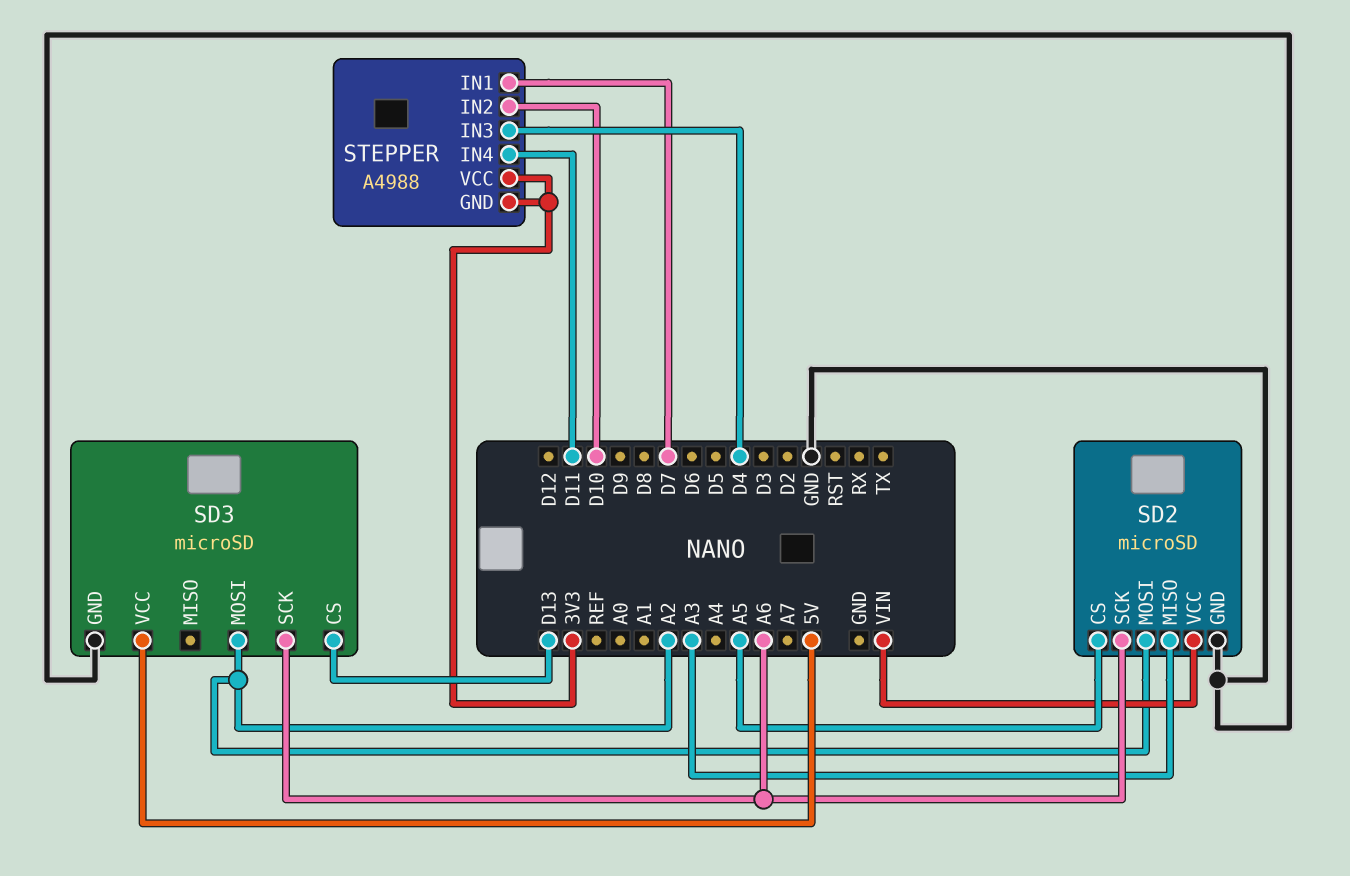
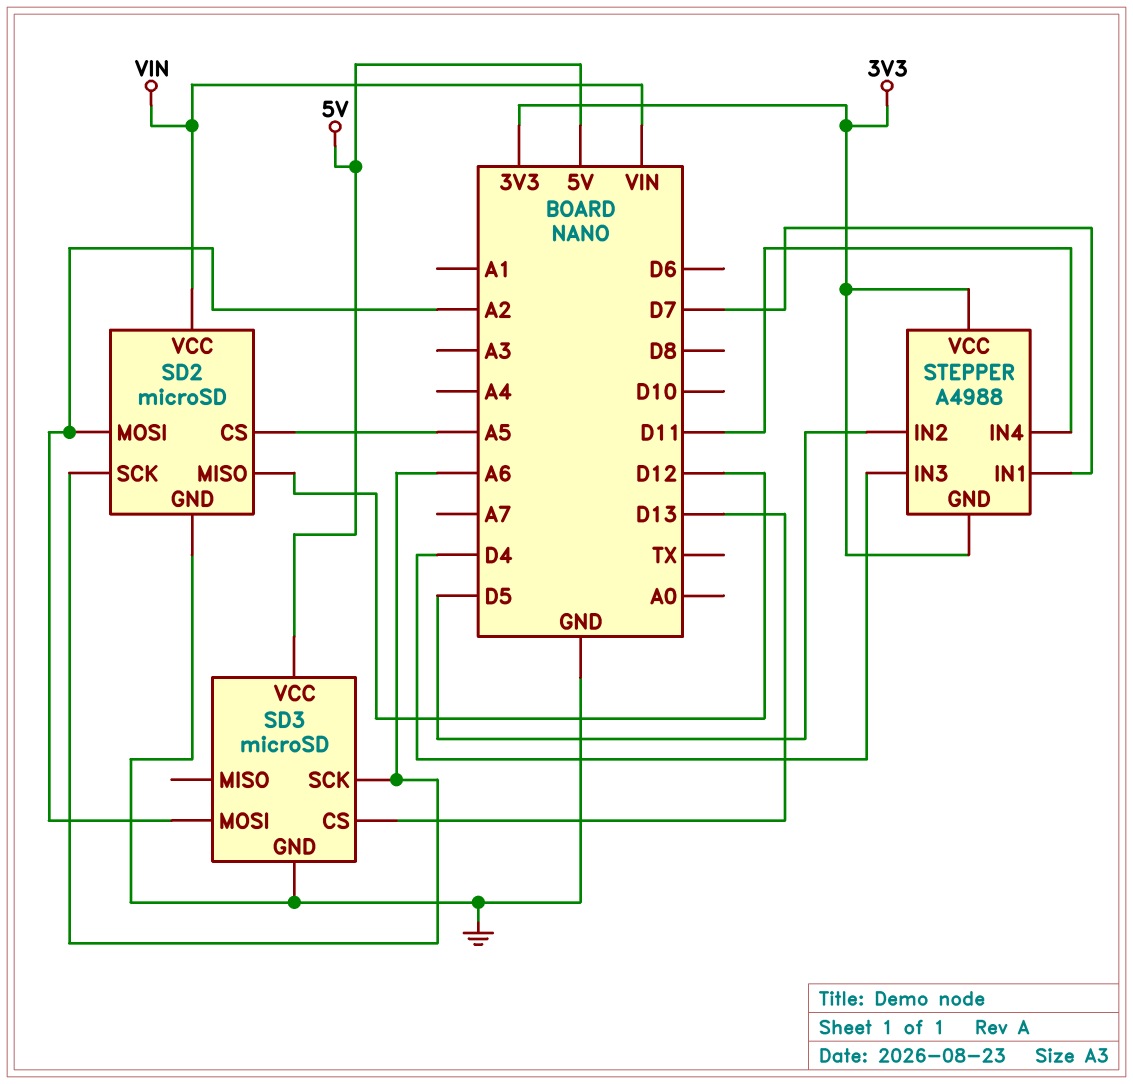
SD2 pin MISO: A3 -> D12
STEPPER pin IN2: D10 -> D5

